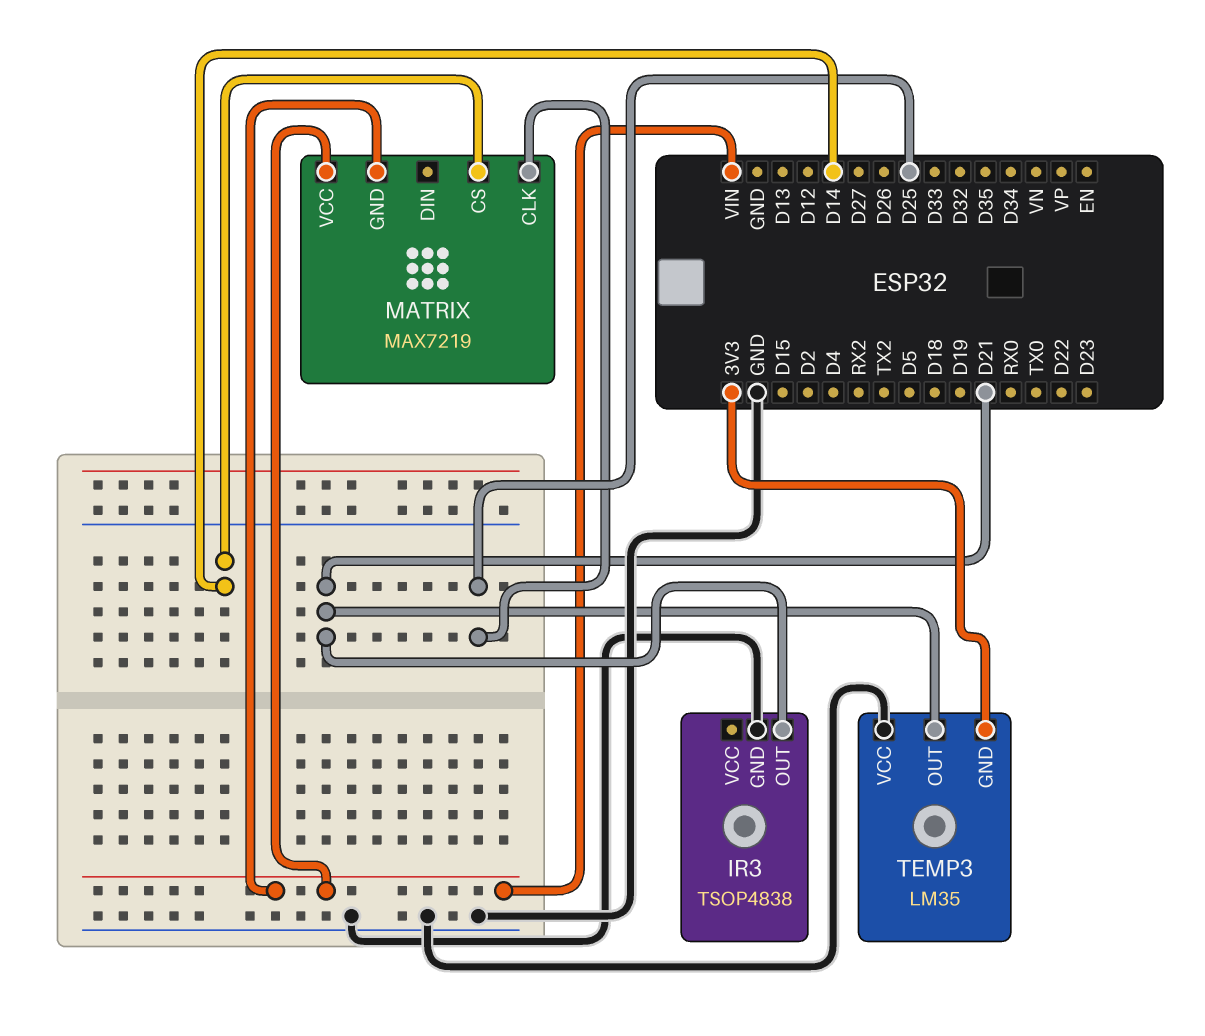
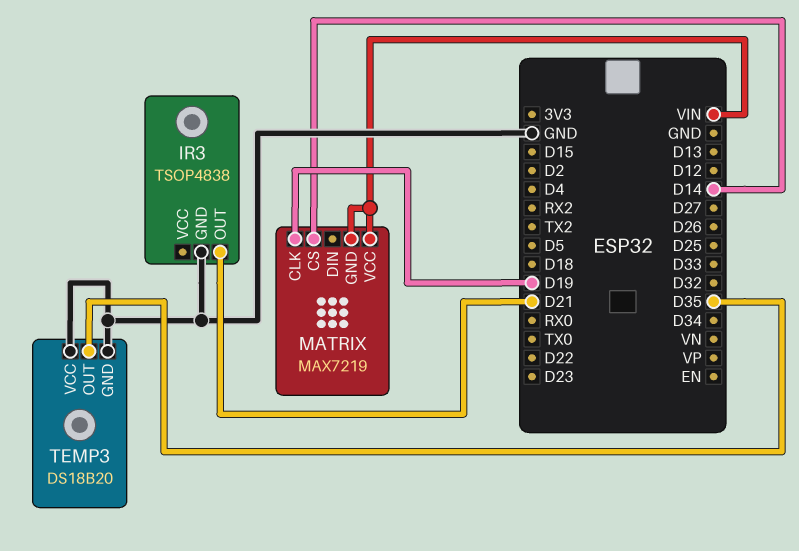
MATRIX pin CLK: D25 -> D19
TEMP3: LM35 -> DS18B20
TEMP3 pin GND: 3V3 -> GND
TEMP3 pin OUT: D21 -> D35

